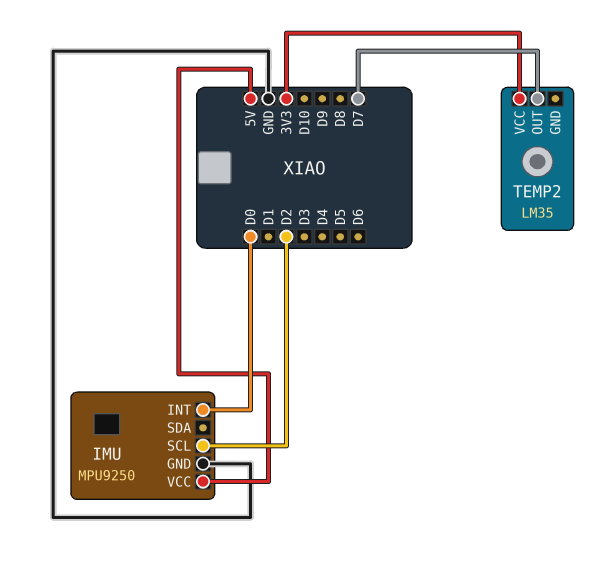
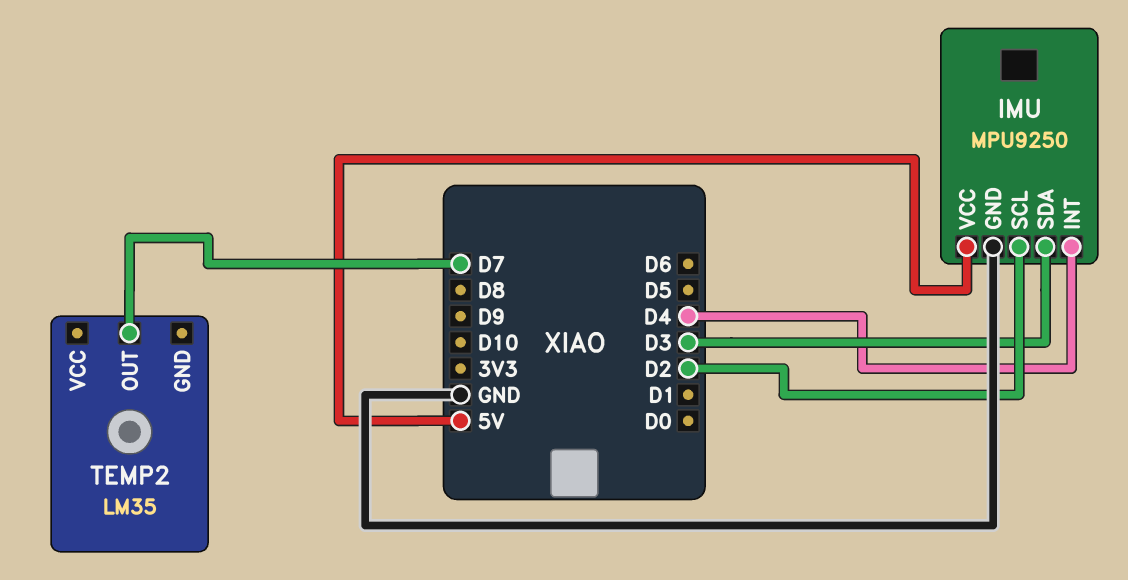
IMU pin INT: D0 -> D4
IMU pin SDA: none -> D3
TEMP2 pin VCC: 3V3 -> none

